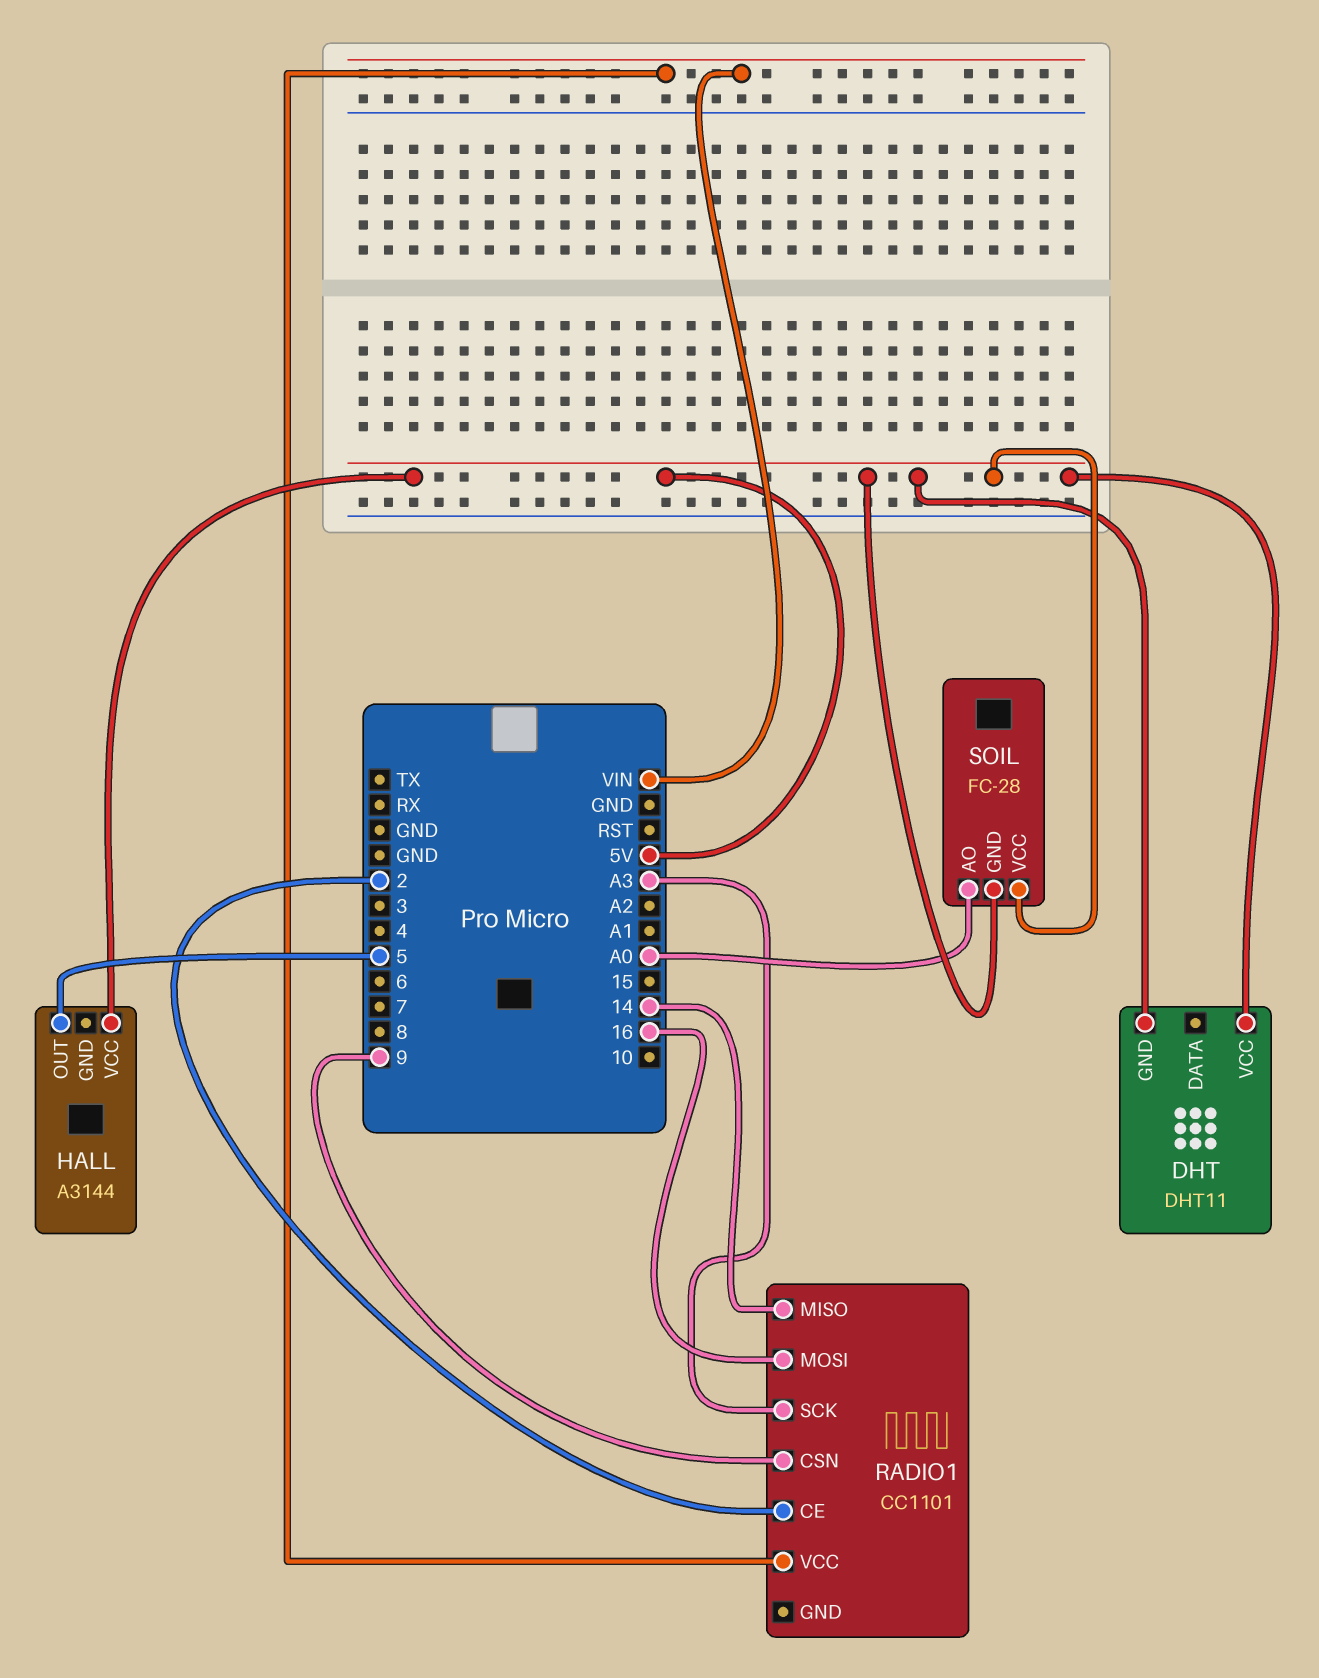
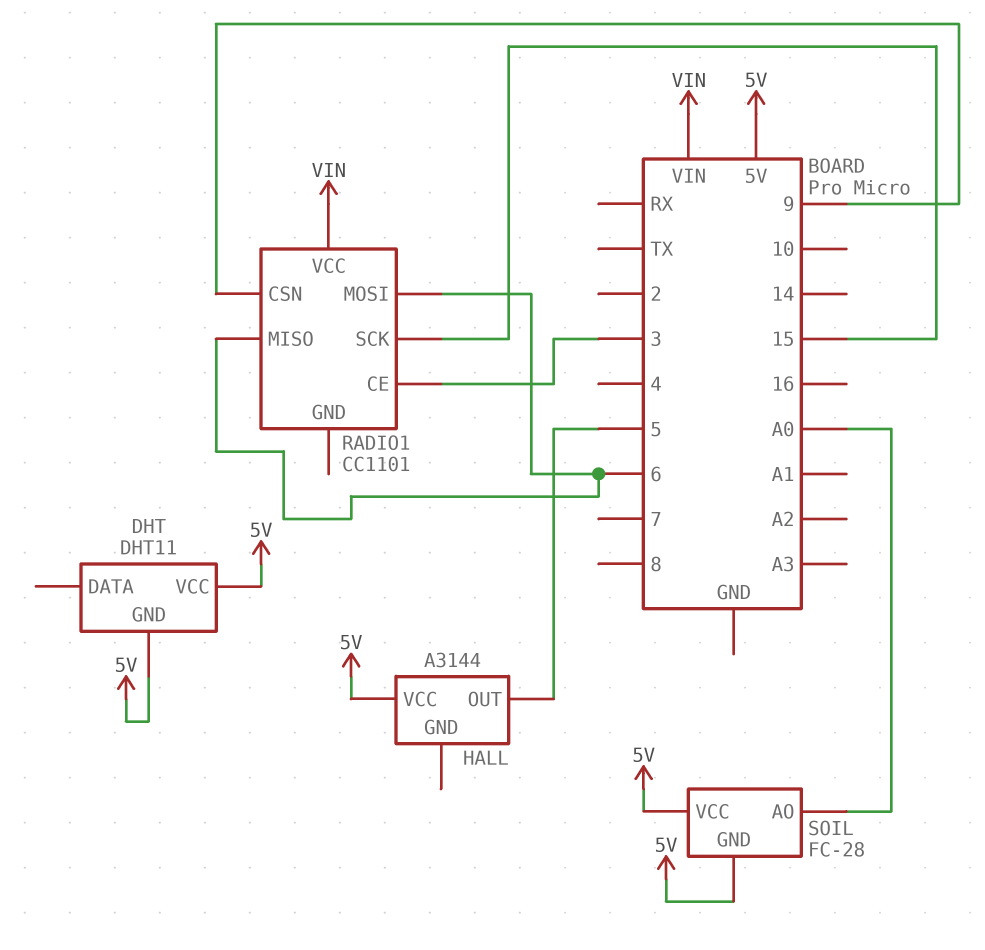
RADIO1 pin CE: 2 -> 3
RADIO1 pin MISO: 14 -> 6
RADIO1 pin MOSI: 16 -> 6
RADIO1 pin SCK: A3 -> 15

